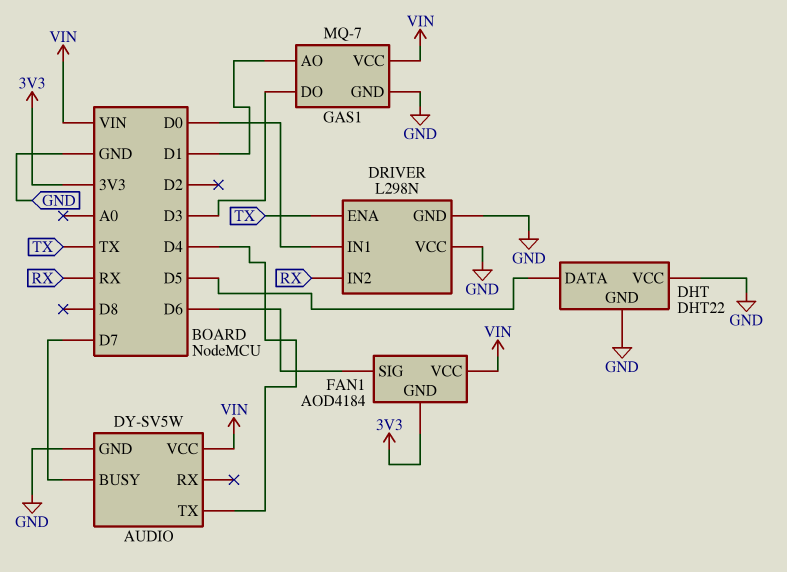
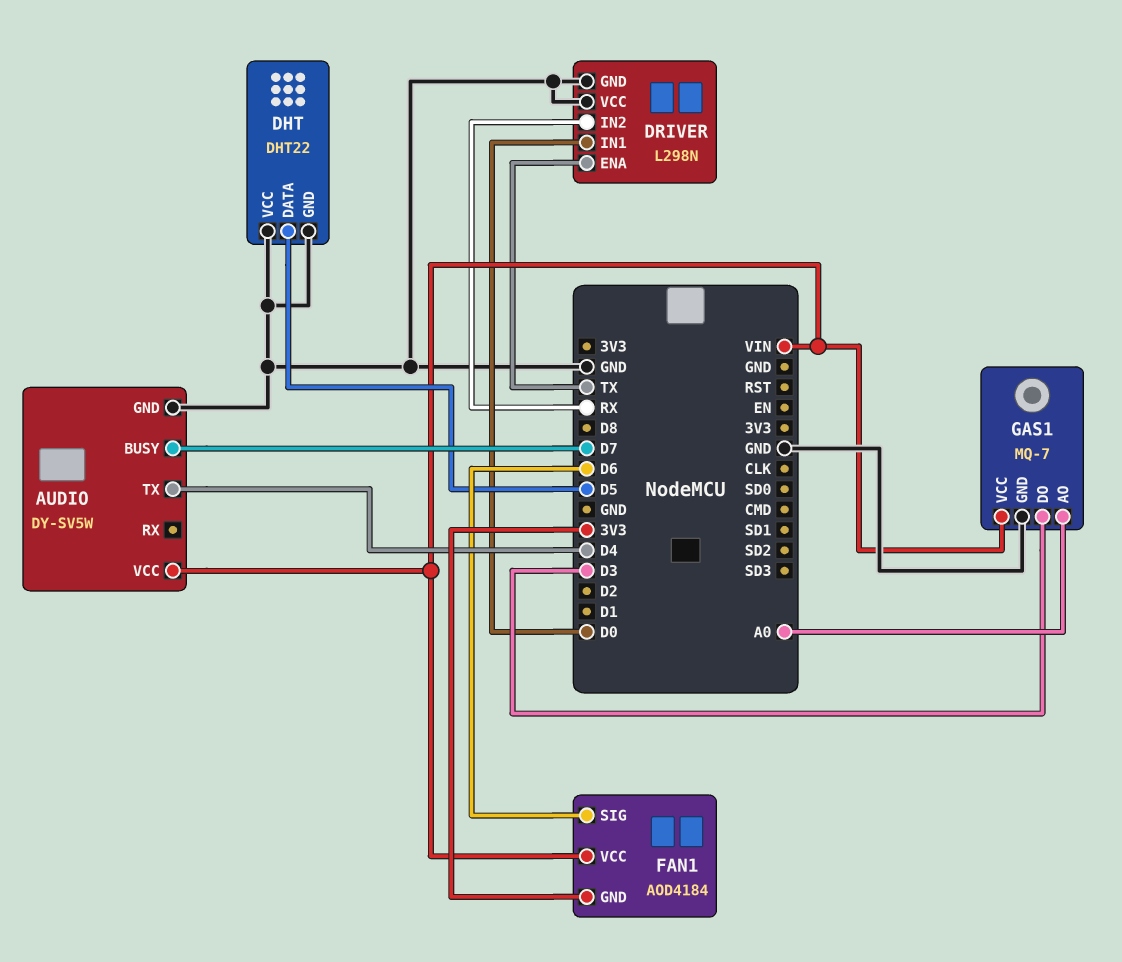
GAS1 pin AO: D1 -> A0

